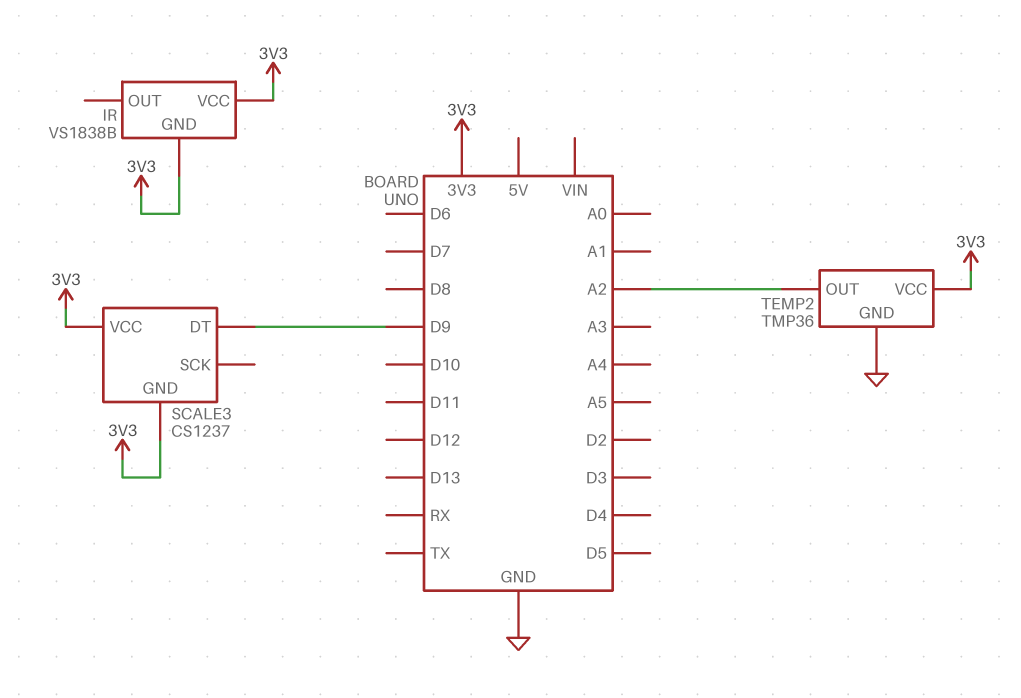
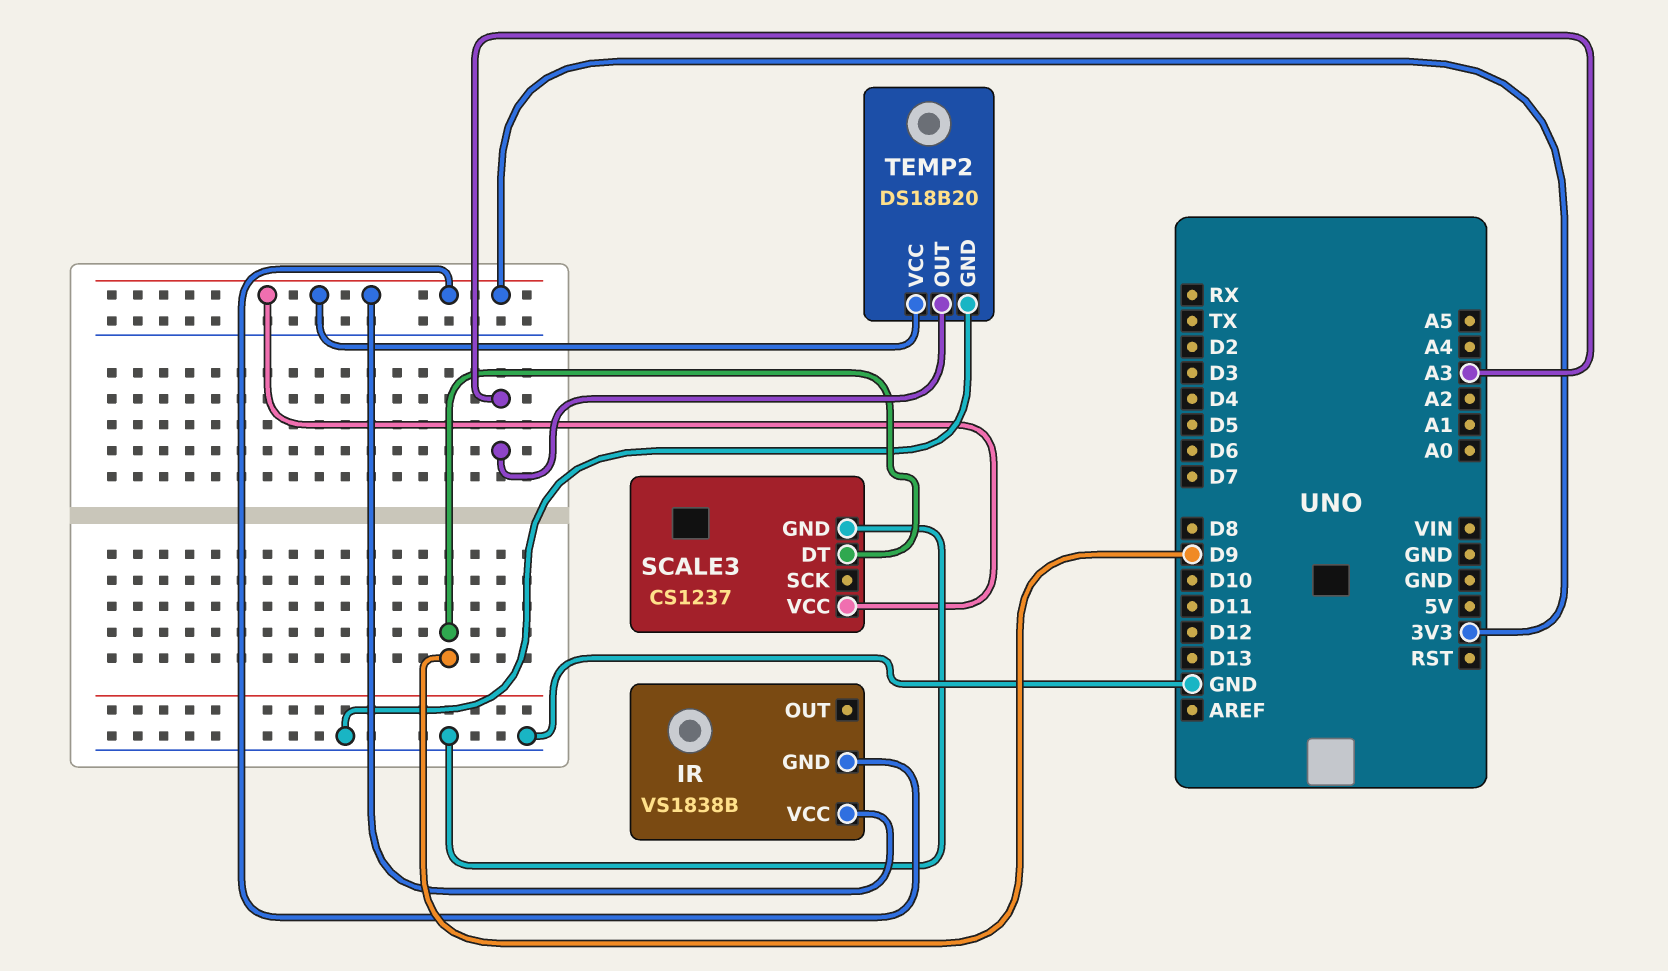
SCALE3 pin GND: 3V3 -> GND
TEMP2: TMP36 -> DS18B20
TEMP2 pin OUT: A2 -> A3

